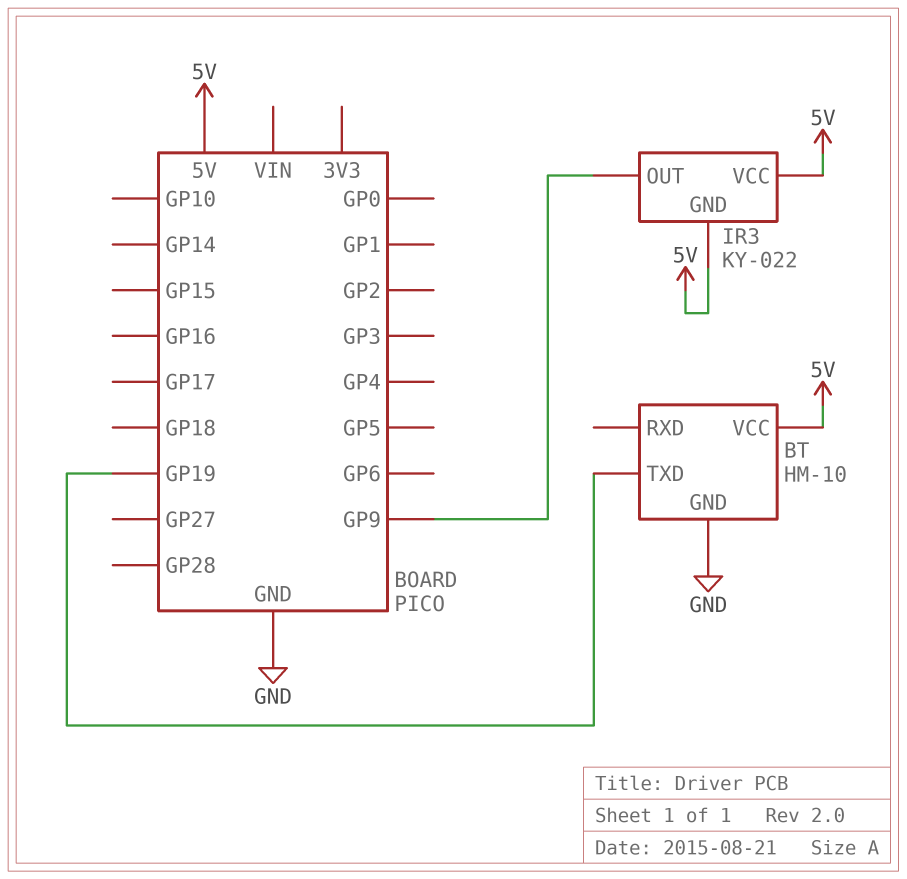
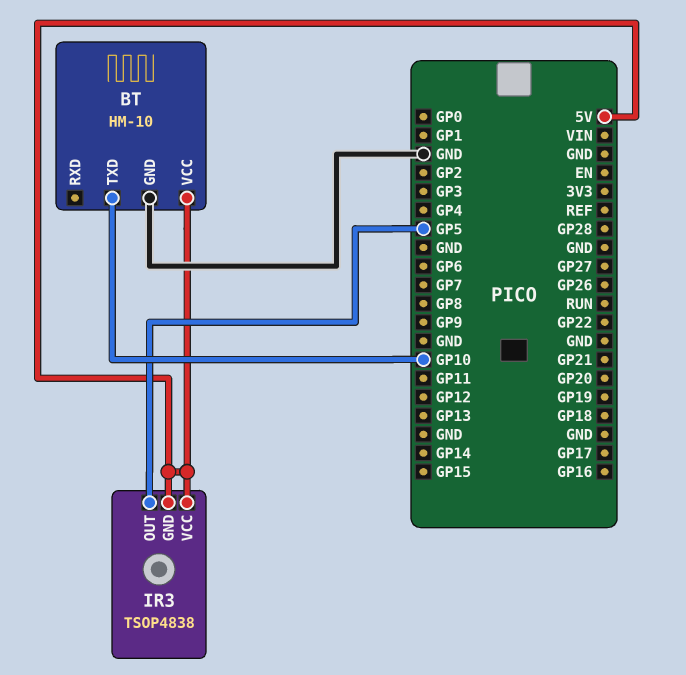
BT pin TXD: GP19 -> GP10
IR3: KY-022 -> TSOP4838
IR3 pin OUT: GP9 -> GP5

